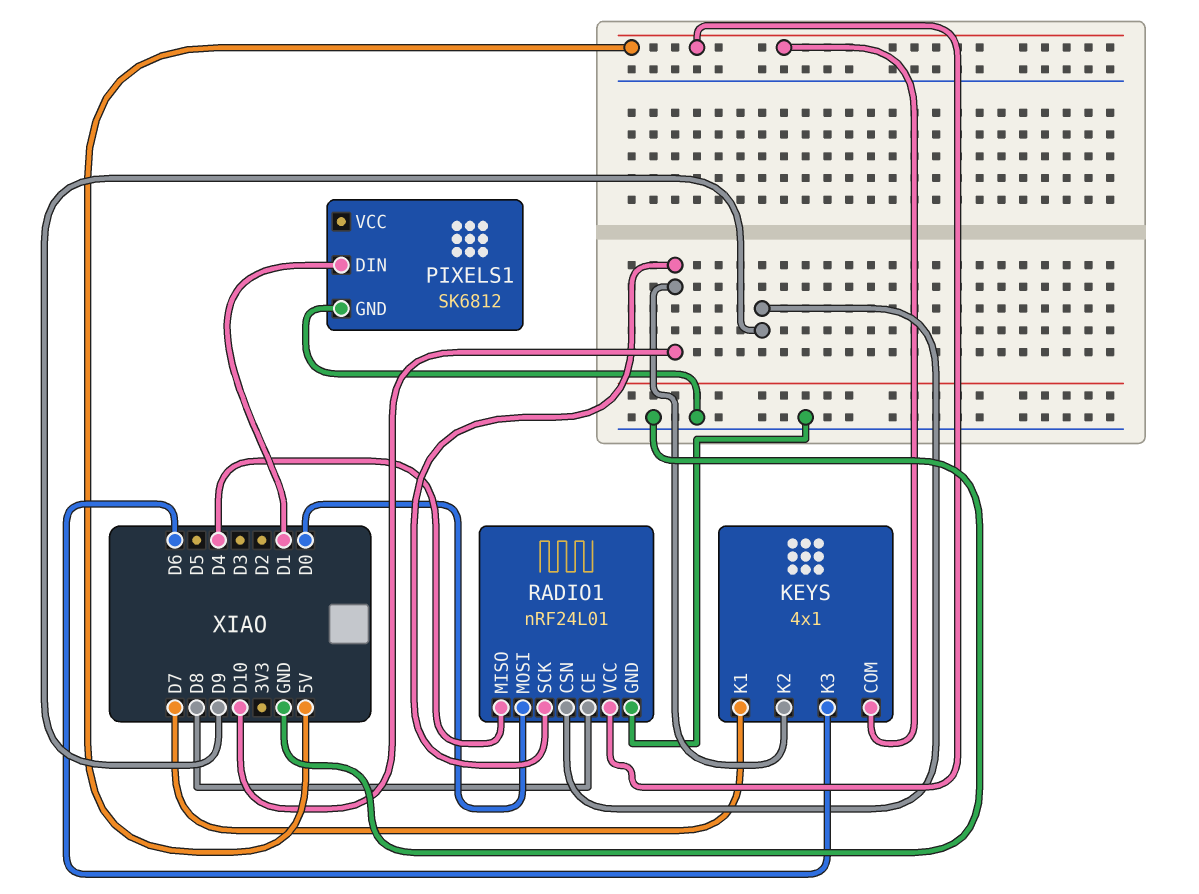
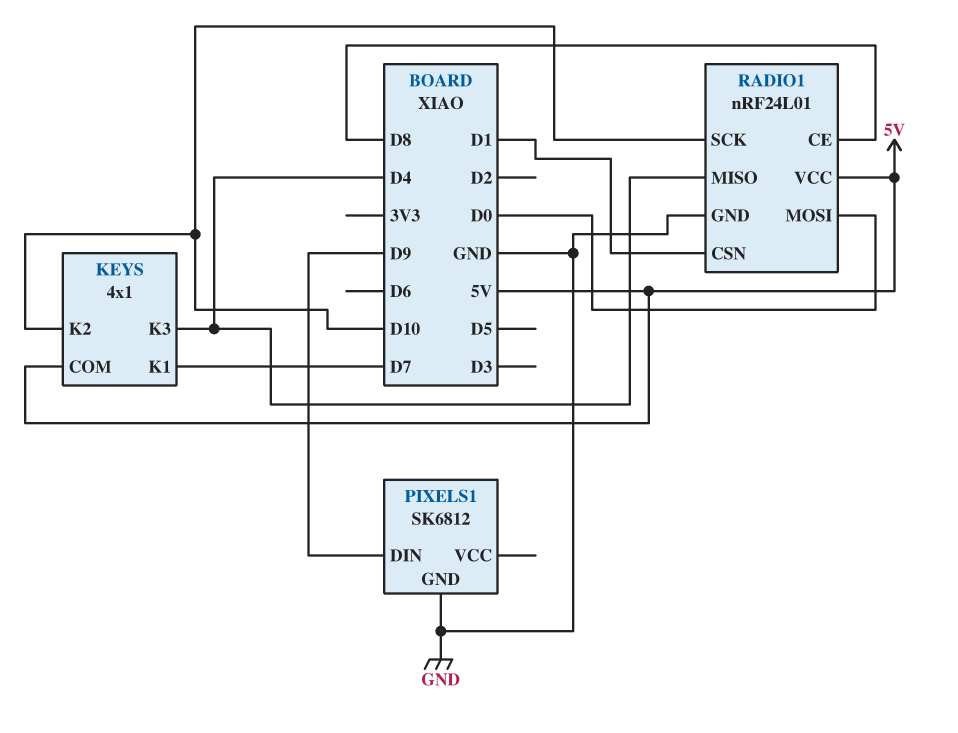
KEYS pin K3: D6 -> D4
PIXELS1 pin DIN: D1 -> D9
RADIO1 pin CSN: D9 -> D1

